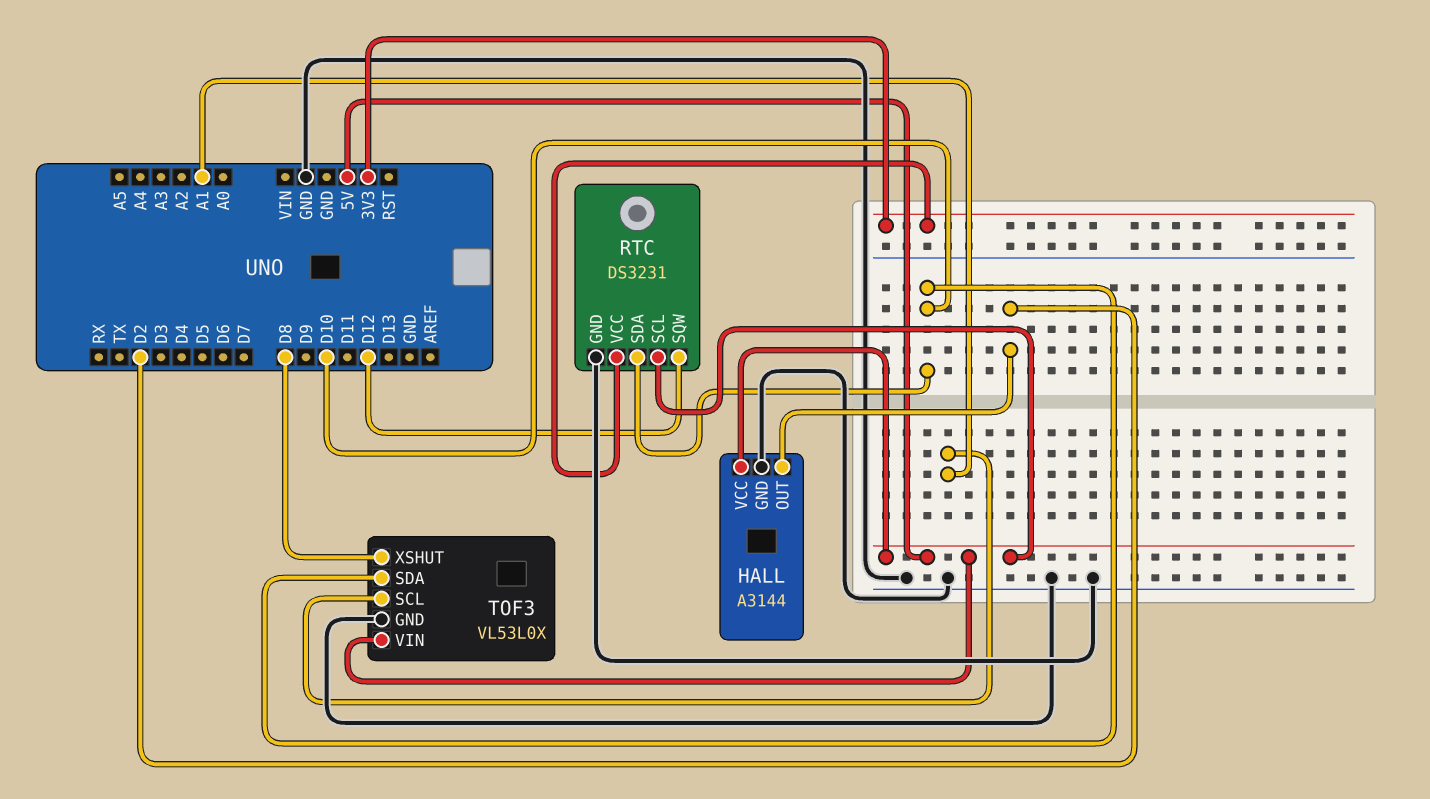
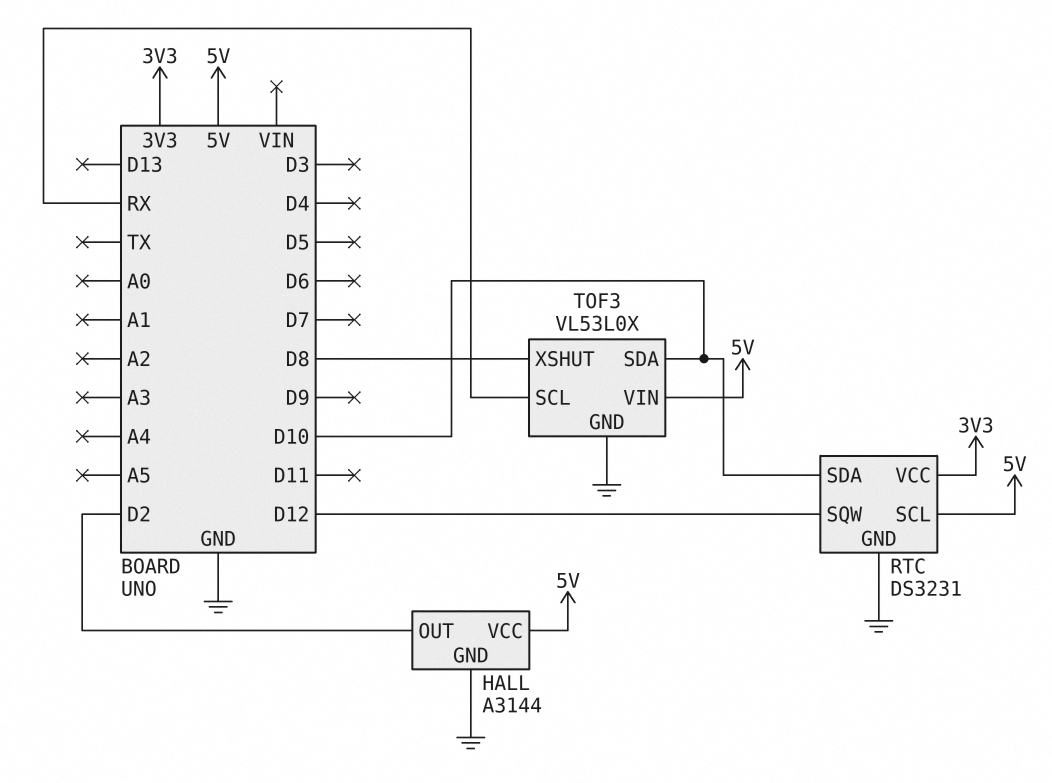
TOF3 pin SCL: A1 -> RX

